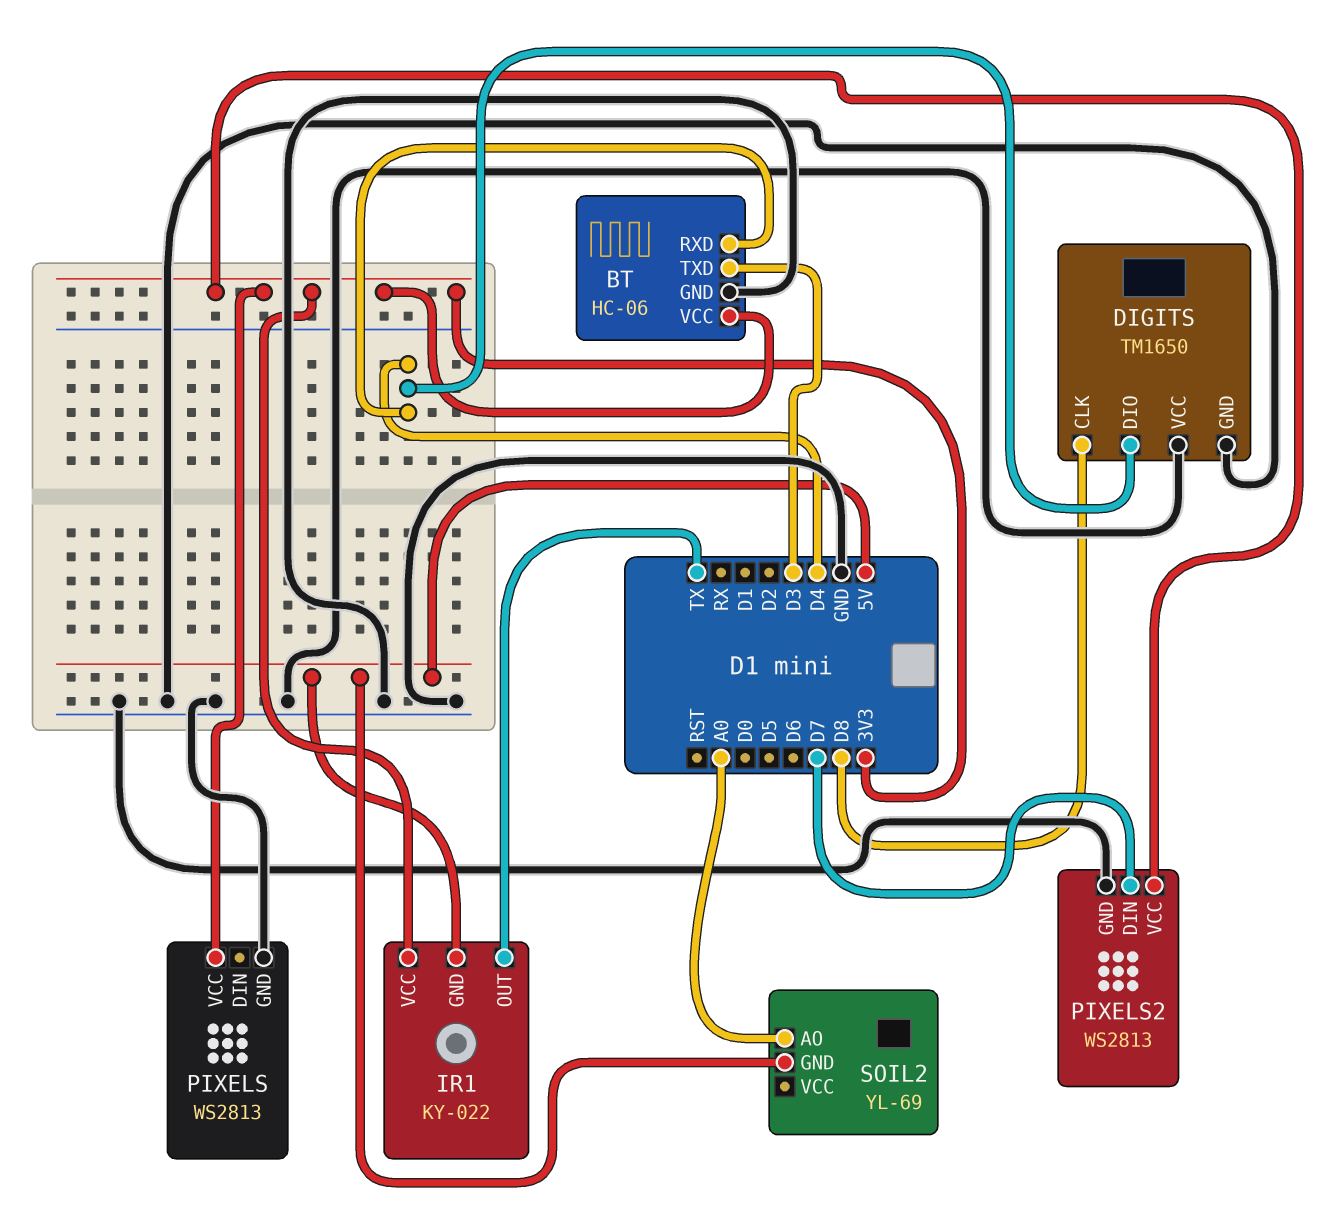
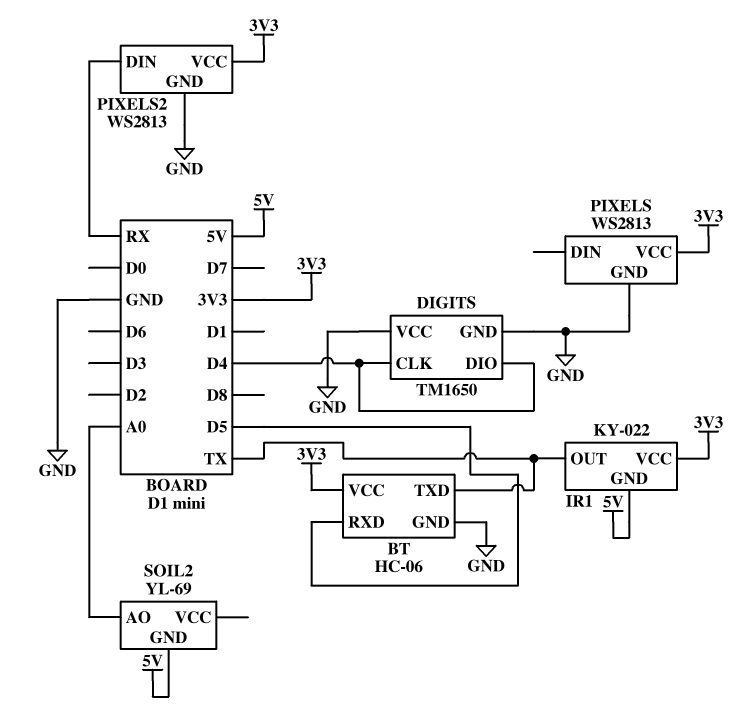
BT pin RXD: D4 -> D5
BT pin TXD: D3 -> TX
DIGITS pin CLK: D8 -> D4
PIXELS2 pin DIN: D7 -> RX

